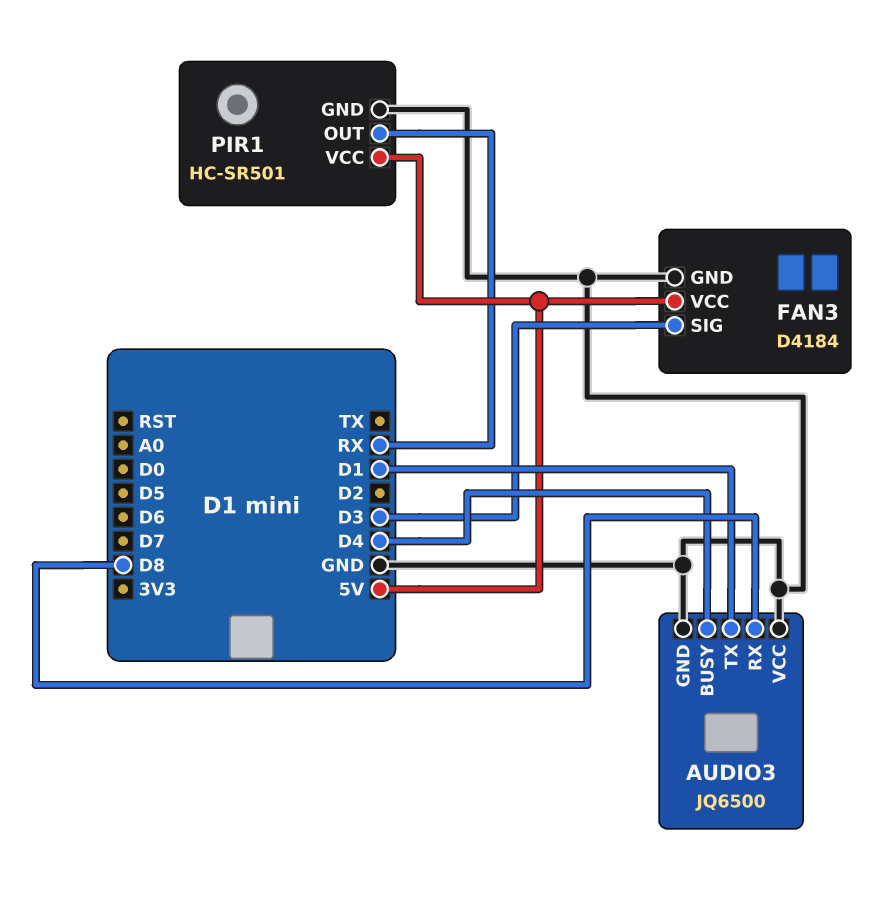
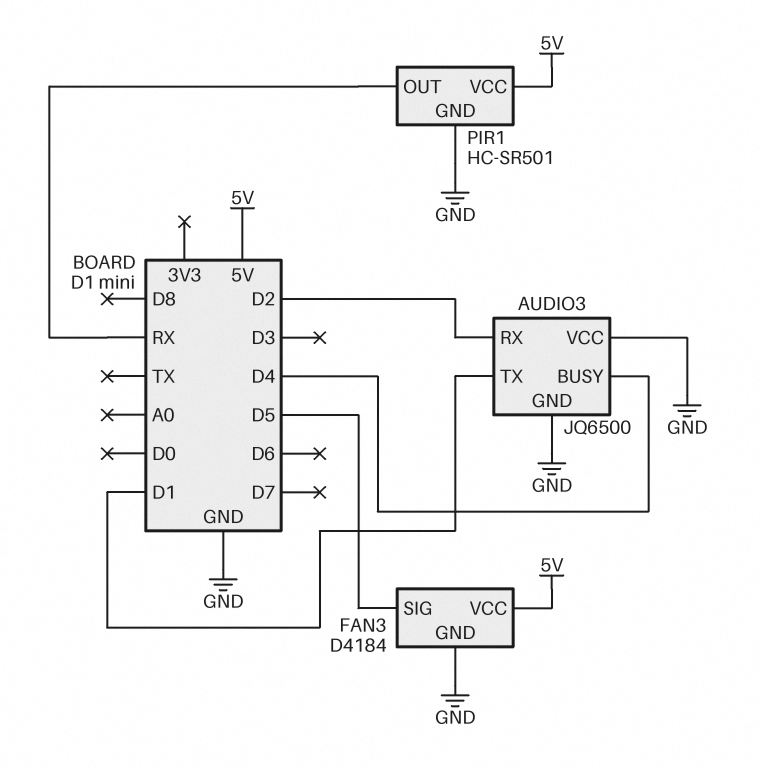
AUDIO3 pin RX: D8 -> D2
FAN3 pin SIG: D3 -> D5

